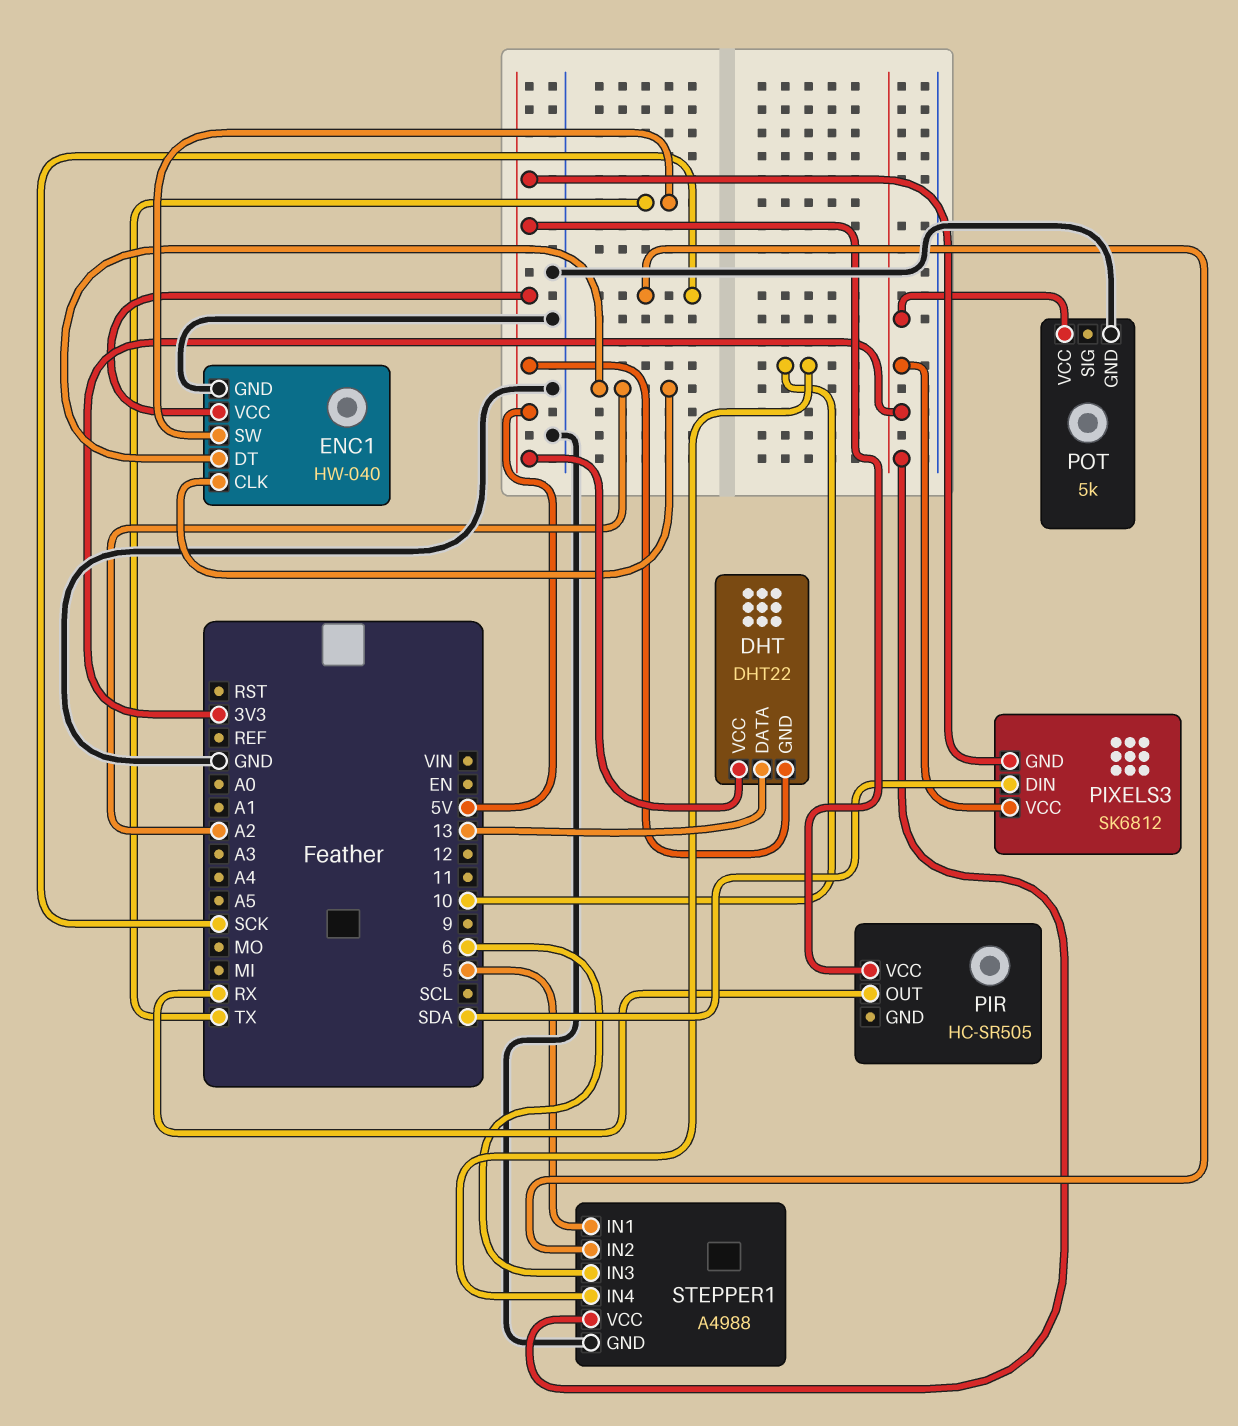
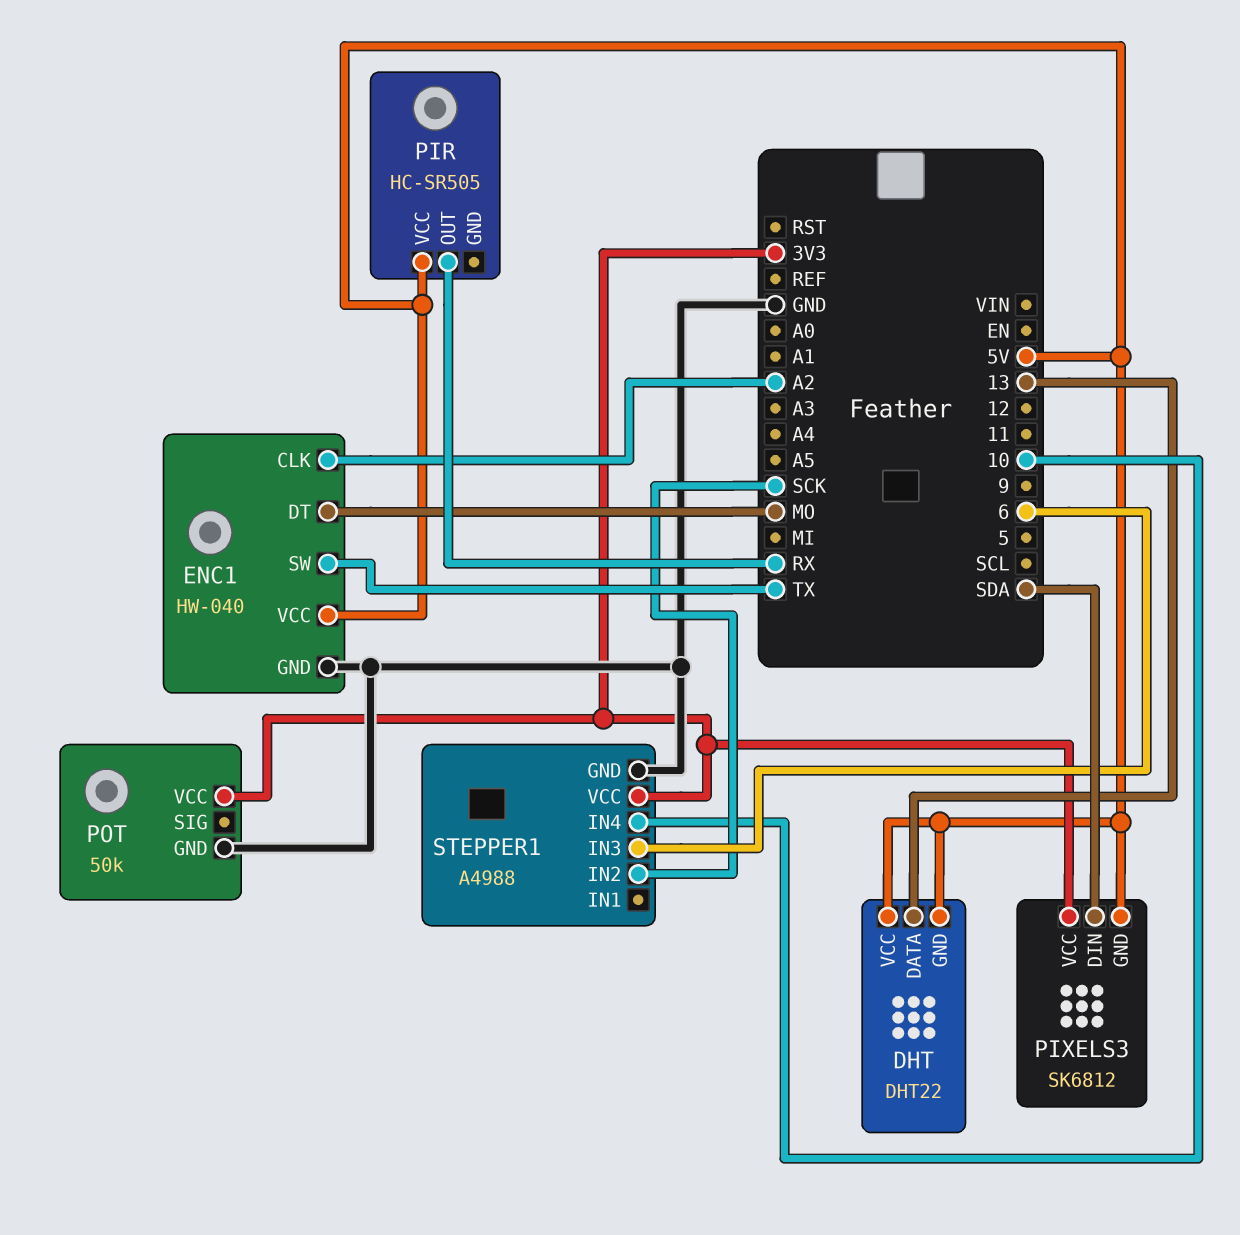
ENC1 pin DT: A2 -> MO
POT: 5k -> 50k
STEPPER1 pin IN1: 5 -> none

